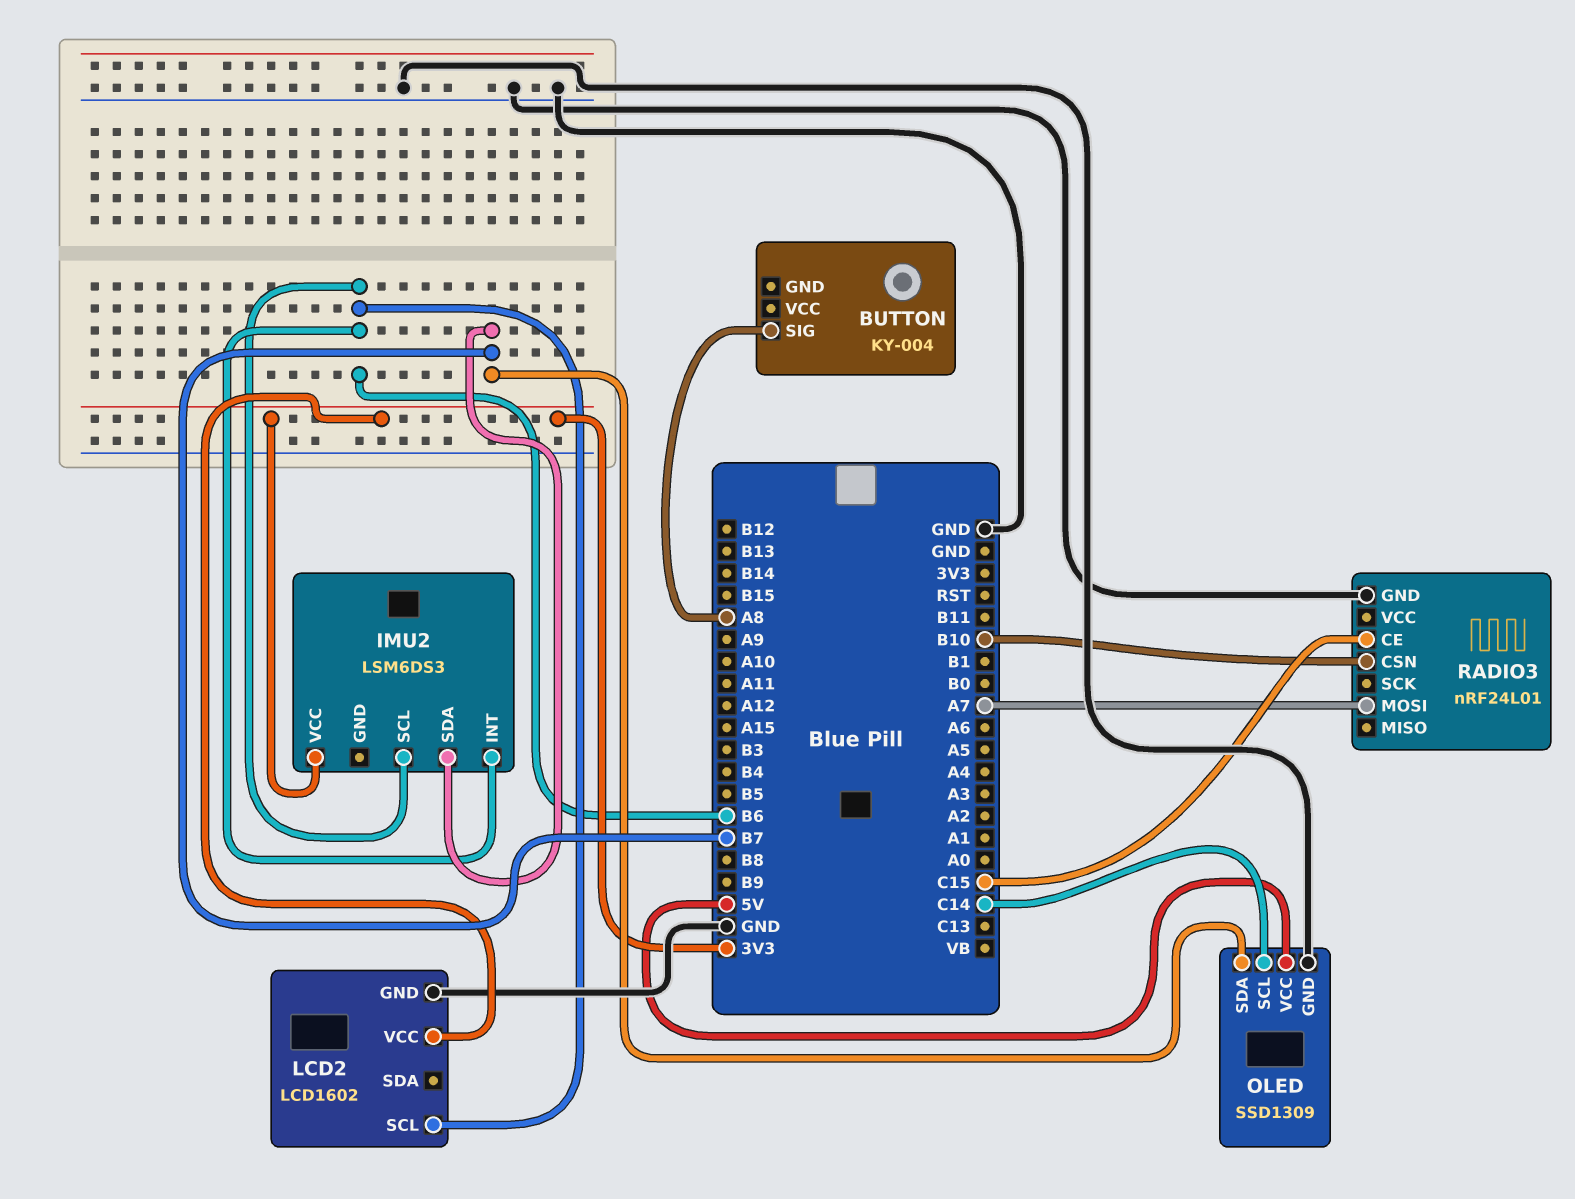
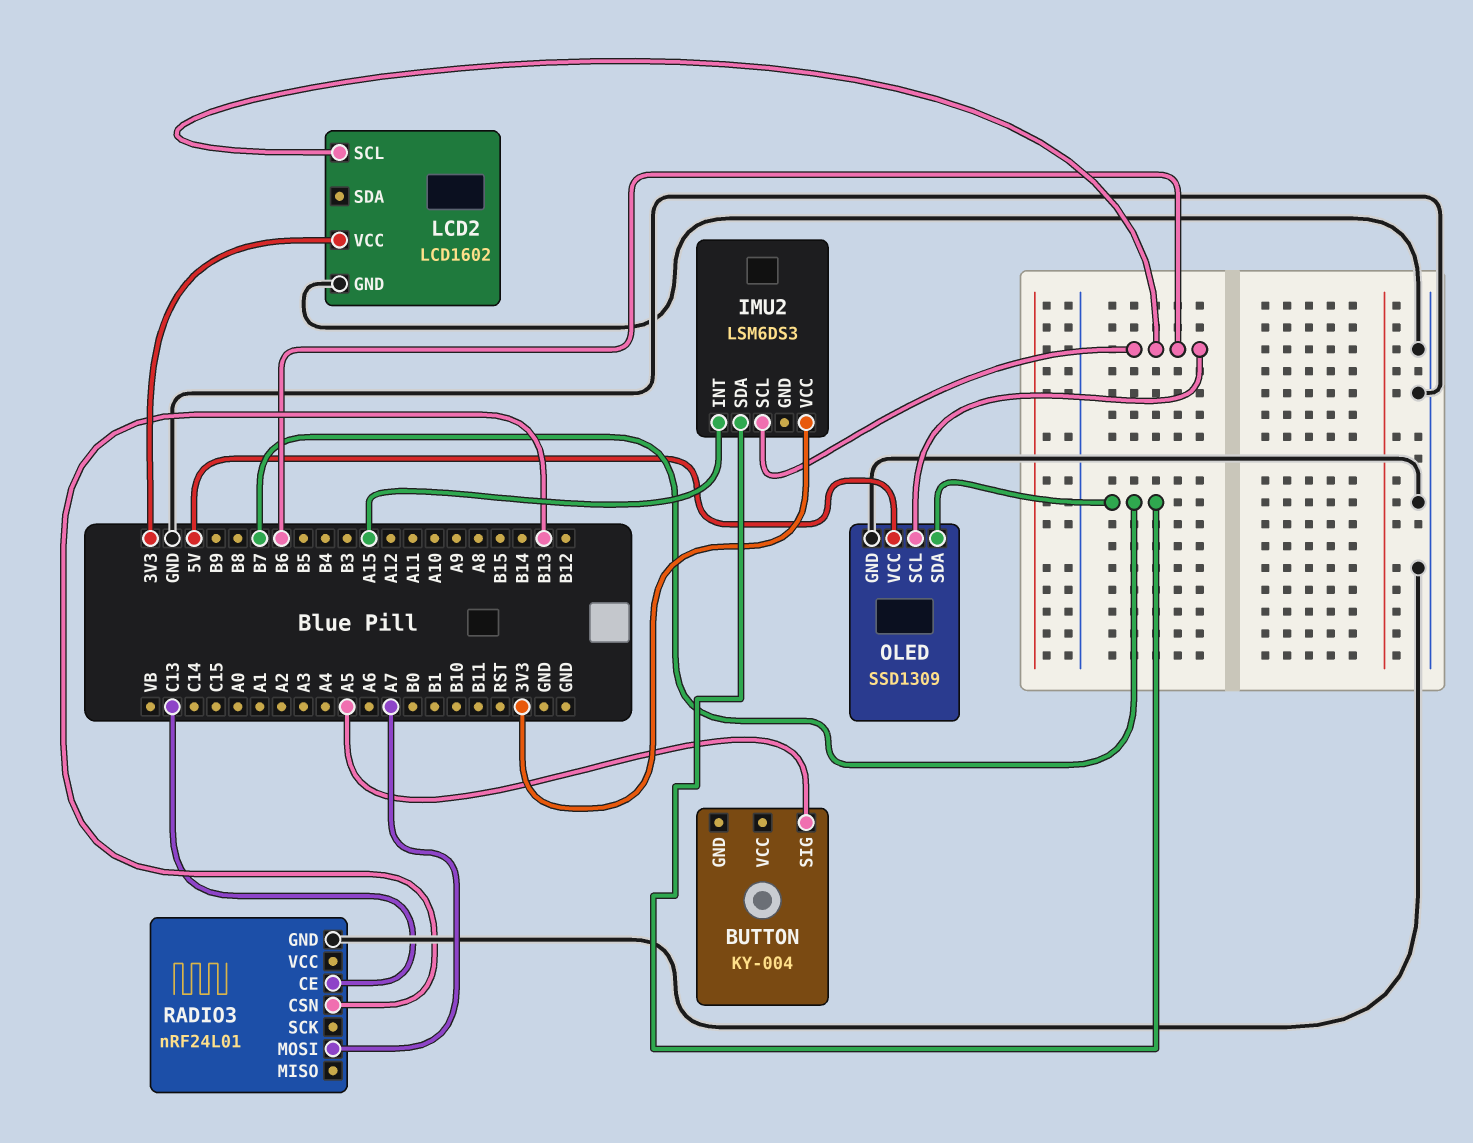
BUTTON pin SIG: A8 -> A5
IMU2 pin INT: B6 -> A15
OLED pin SCL: C14 -> B6
RADIO3 pin CE: C15 -> C13
RADIO3 pin CSN: B10 -> B13

